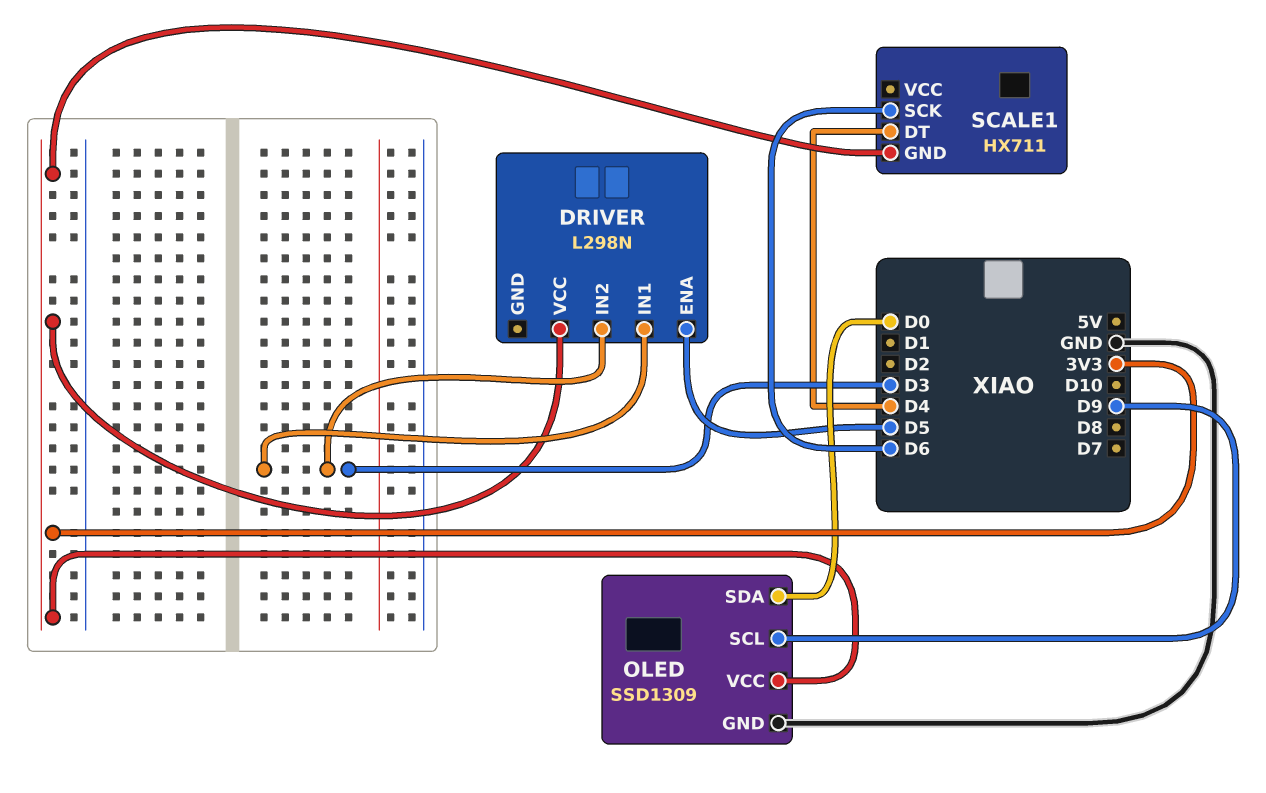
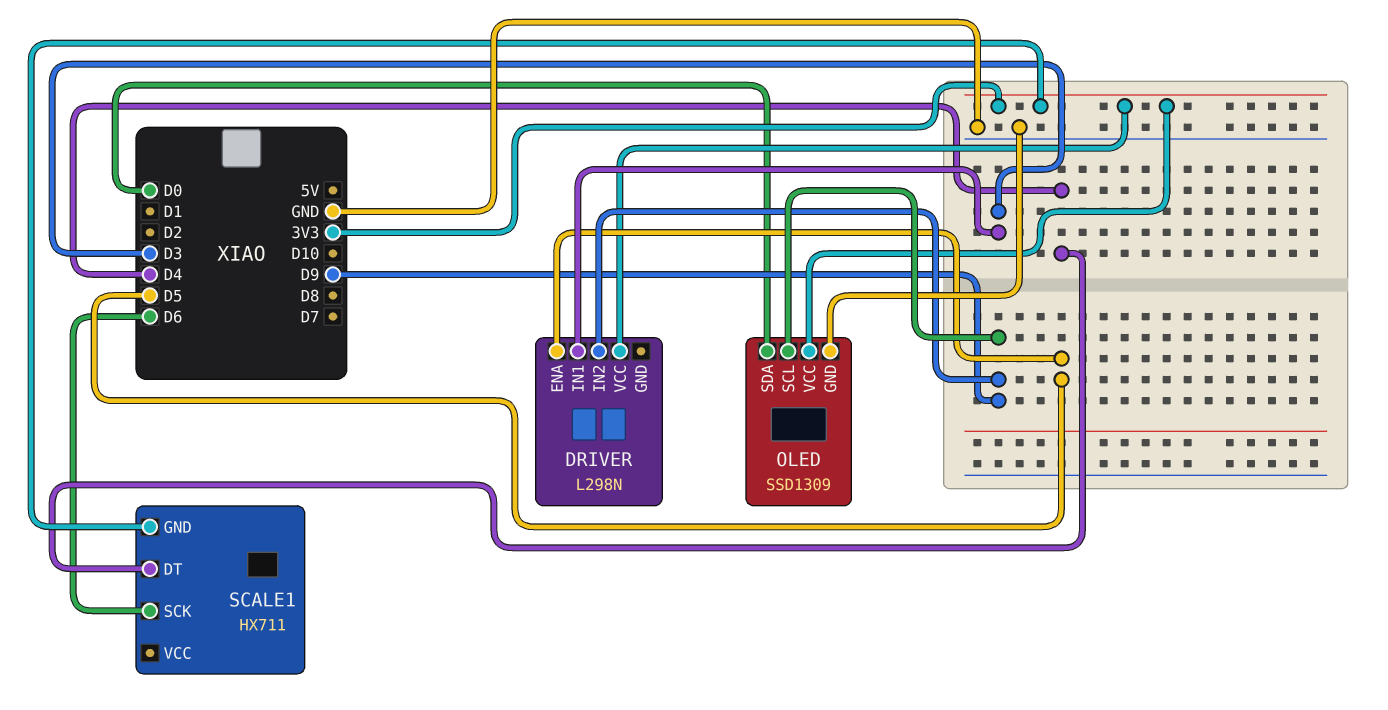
DRIVER pin IN2: D3 -> D9

